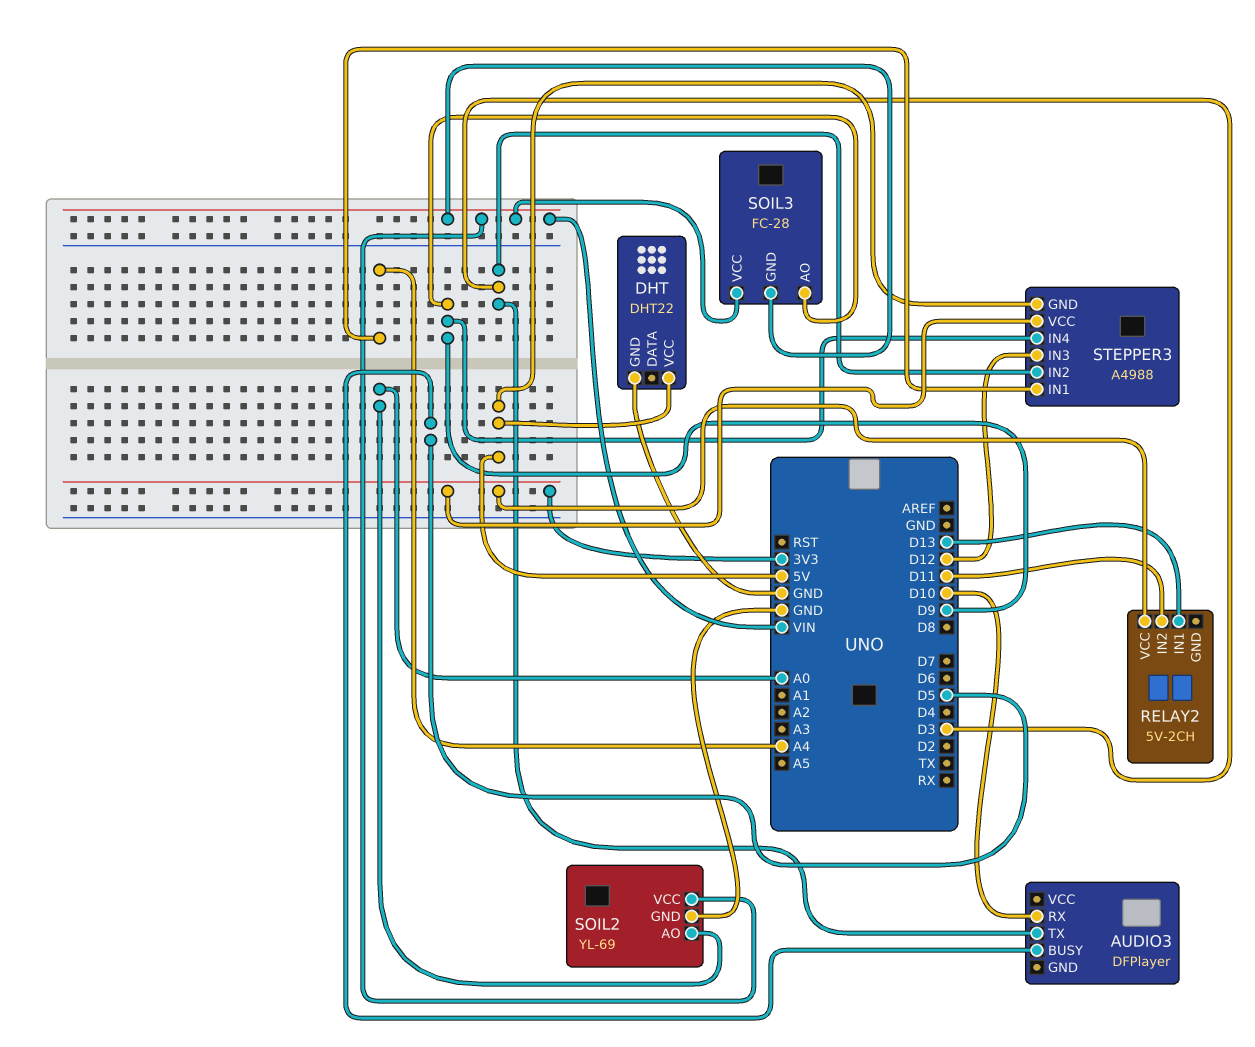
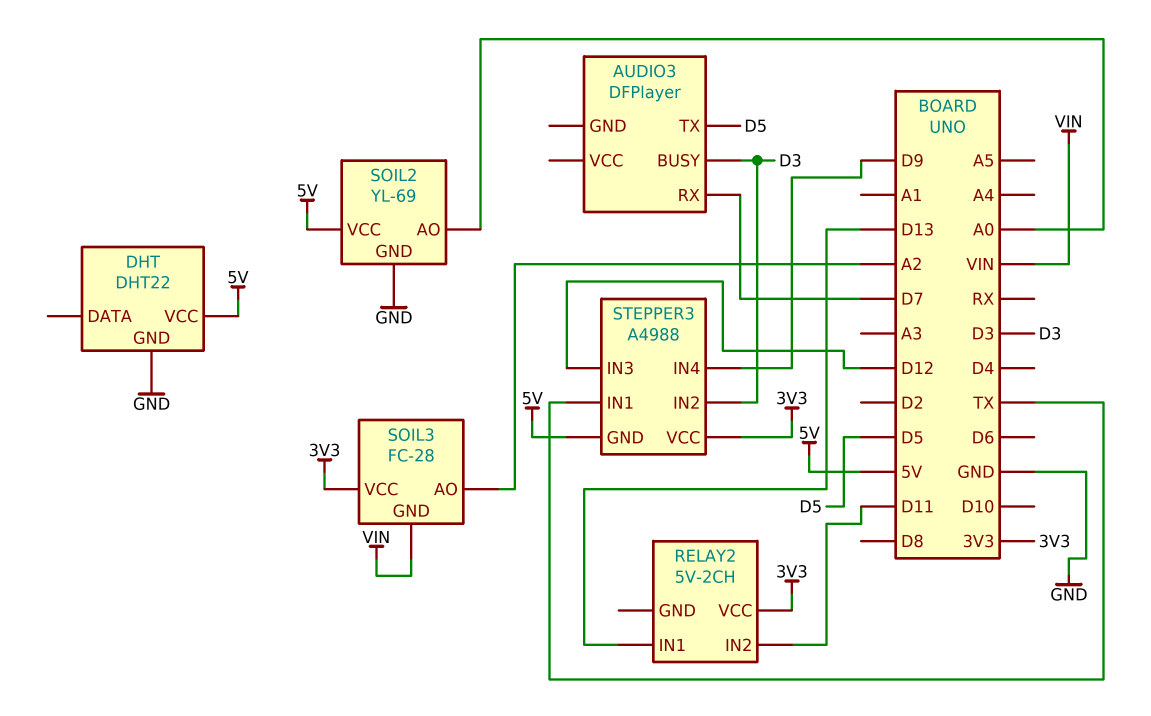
AUDIO3 pin BUSY: D5 -> D3
AUDIO3 pin RX: D10 -> D7
AUDIO3 pin TX: D3 -> D5
SOIL2 pin VCC: VIN -> 5V
SOIL3 pin AO: D9 -> A2
SOIL3 pin VCC: VIN -> 3V3
STEPPER3 pin IN1: A4 -> TX

